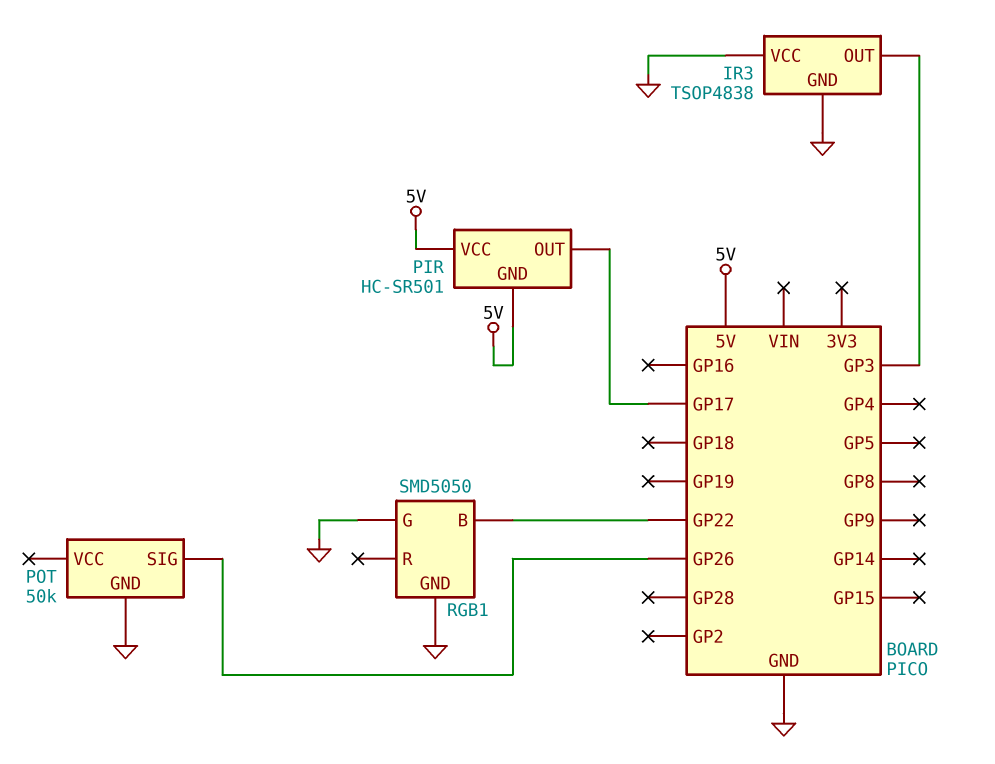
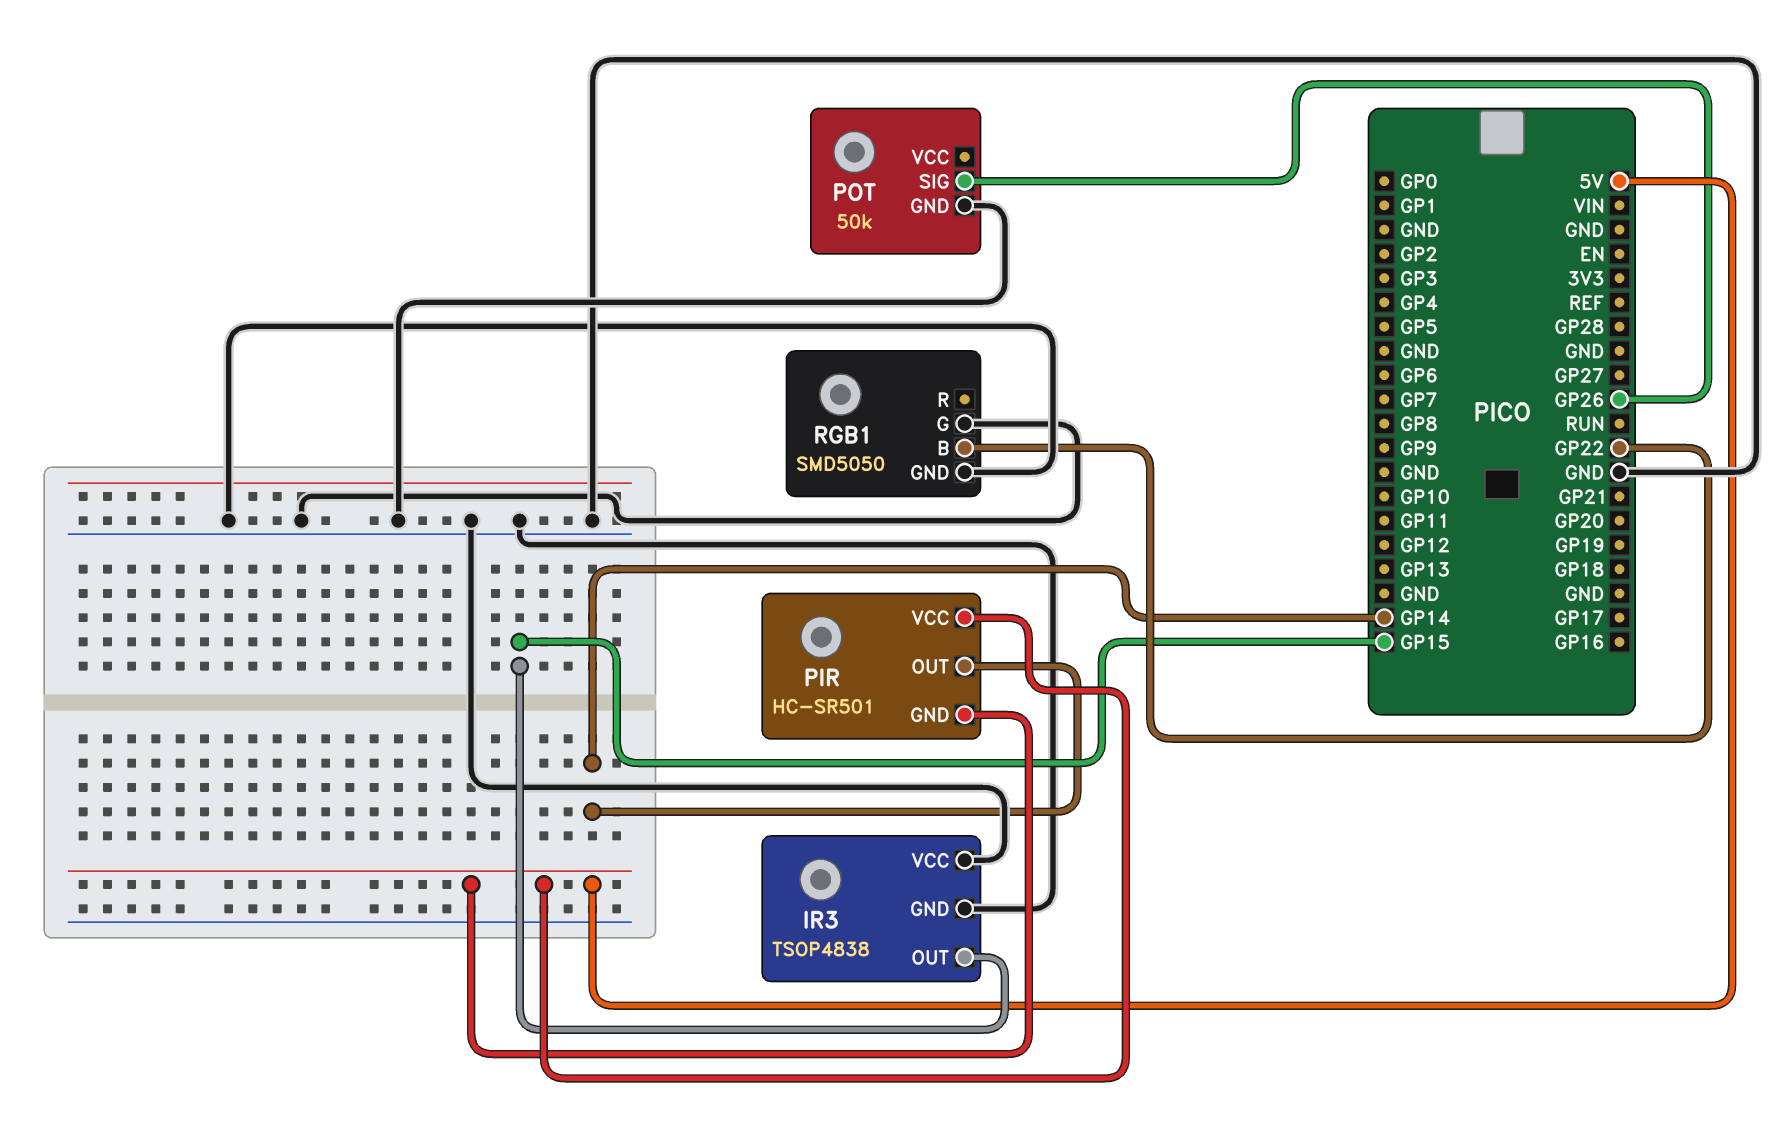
IR3 pin OUT: GP3 -> GP15
PIR pin OUT: GP17 -> GP14

